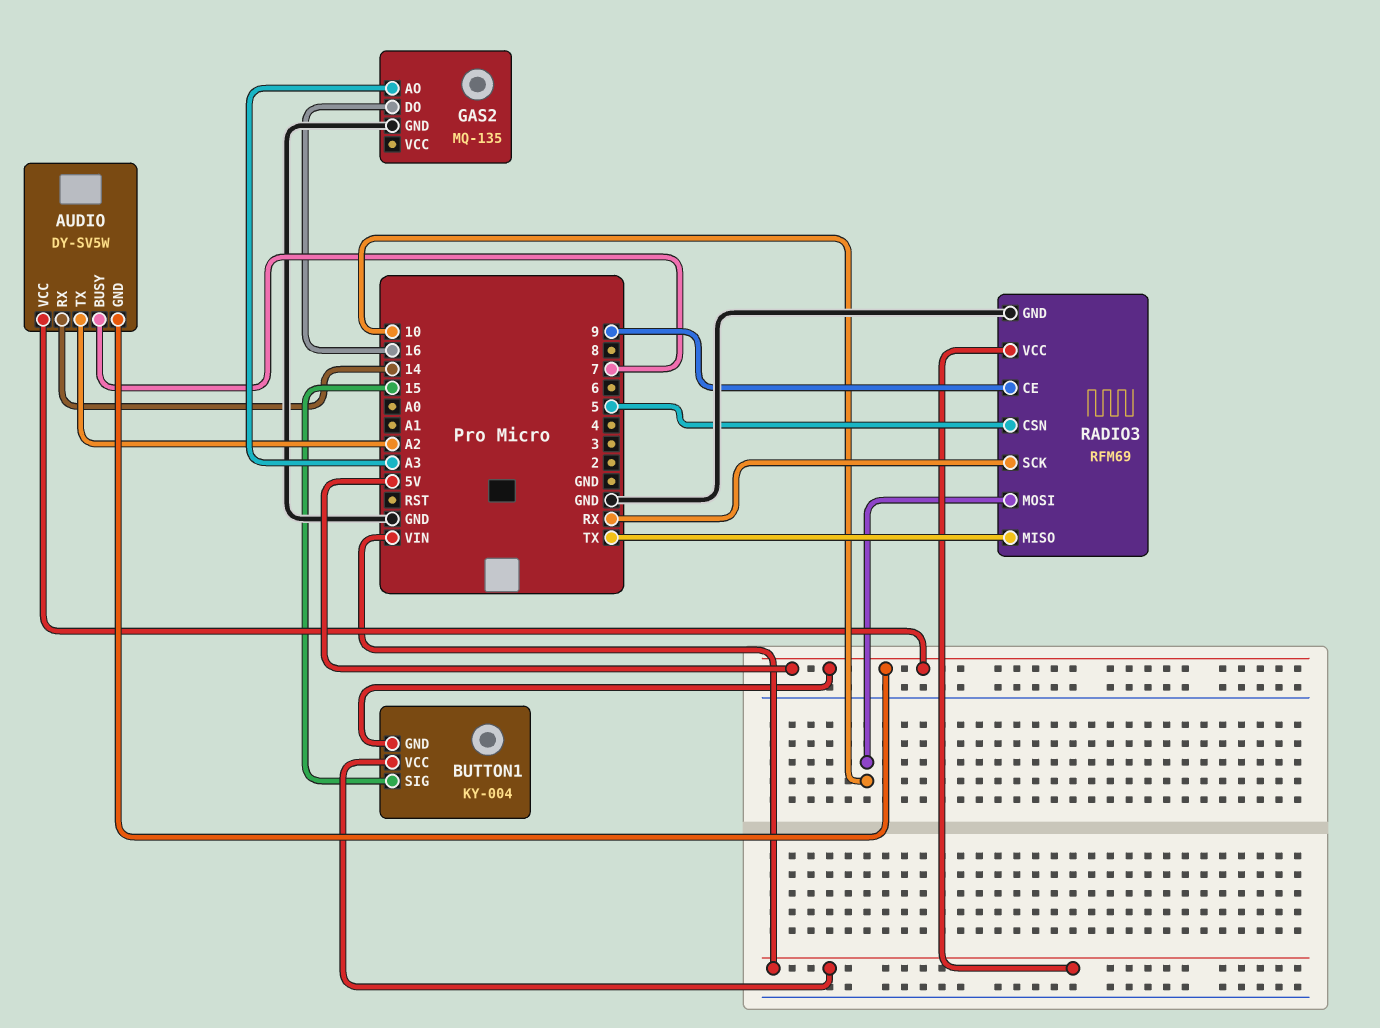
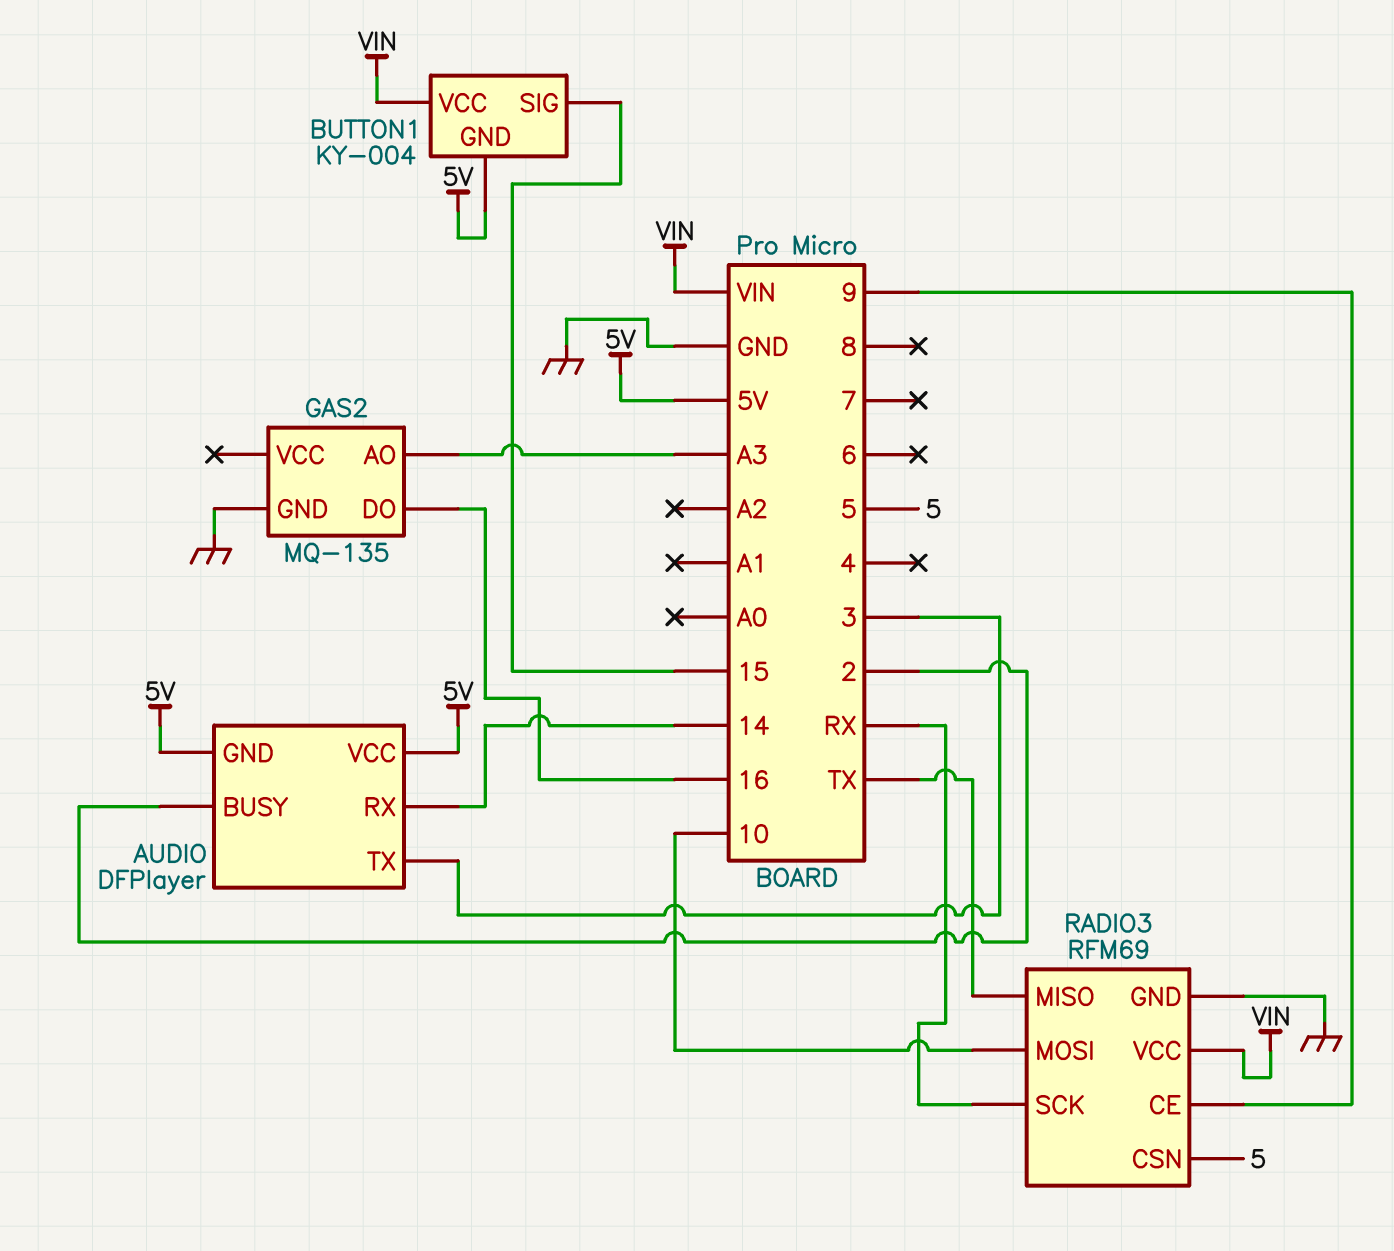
AUDIO: DY-SV5W -> DFPlayer
AUDIO pin BUSY: 7 -> 2
AUDIO pin TX: A2 -> 3

